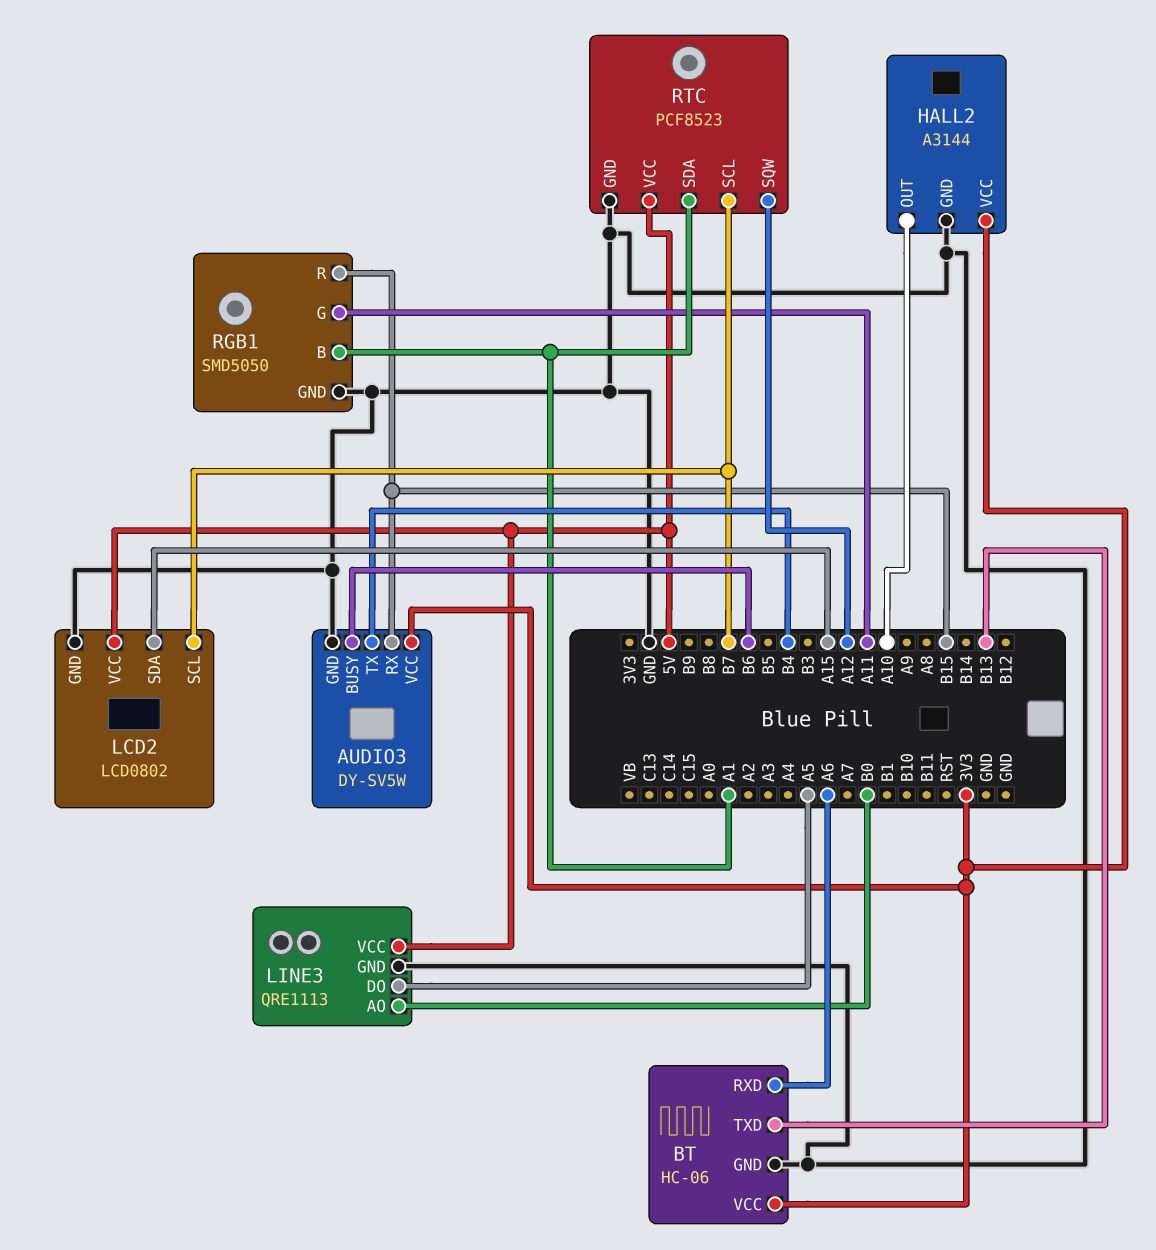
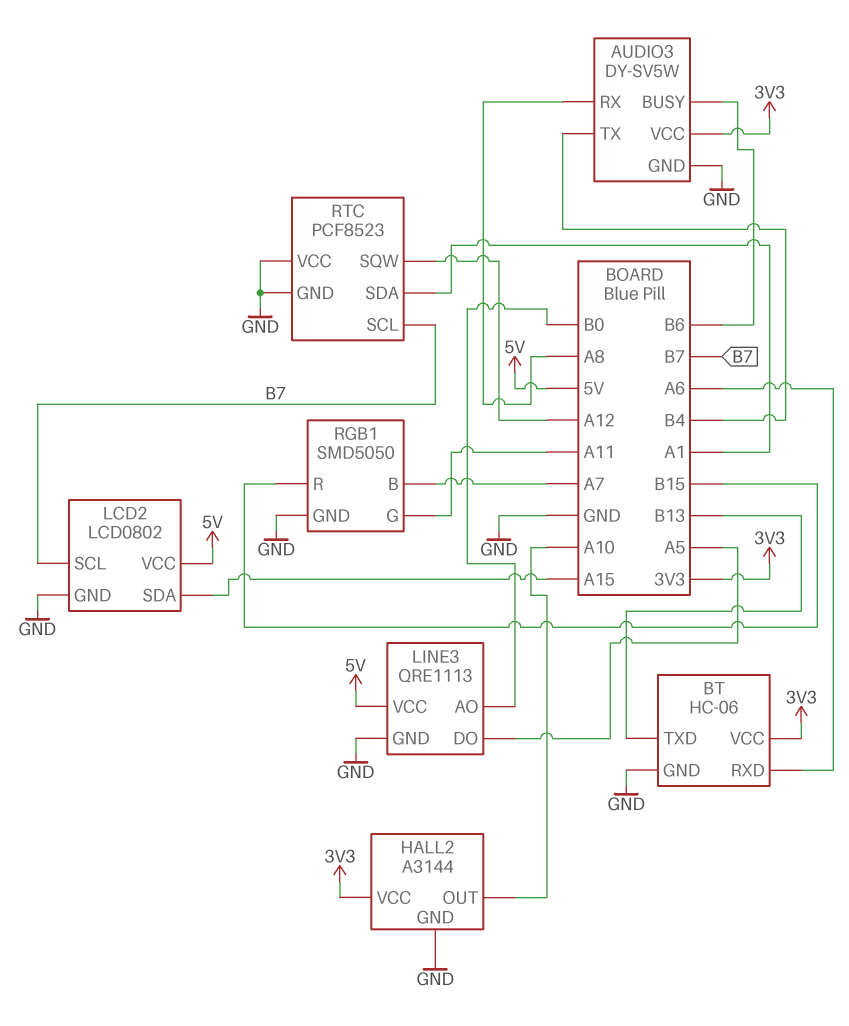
AUDIO3 pin RX: B15 -> A8
RGB1 pin B: A1 -> A7
RTC pin VCC: 5V -> GND

